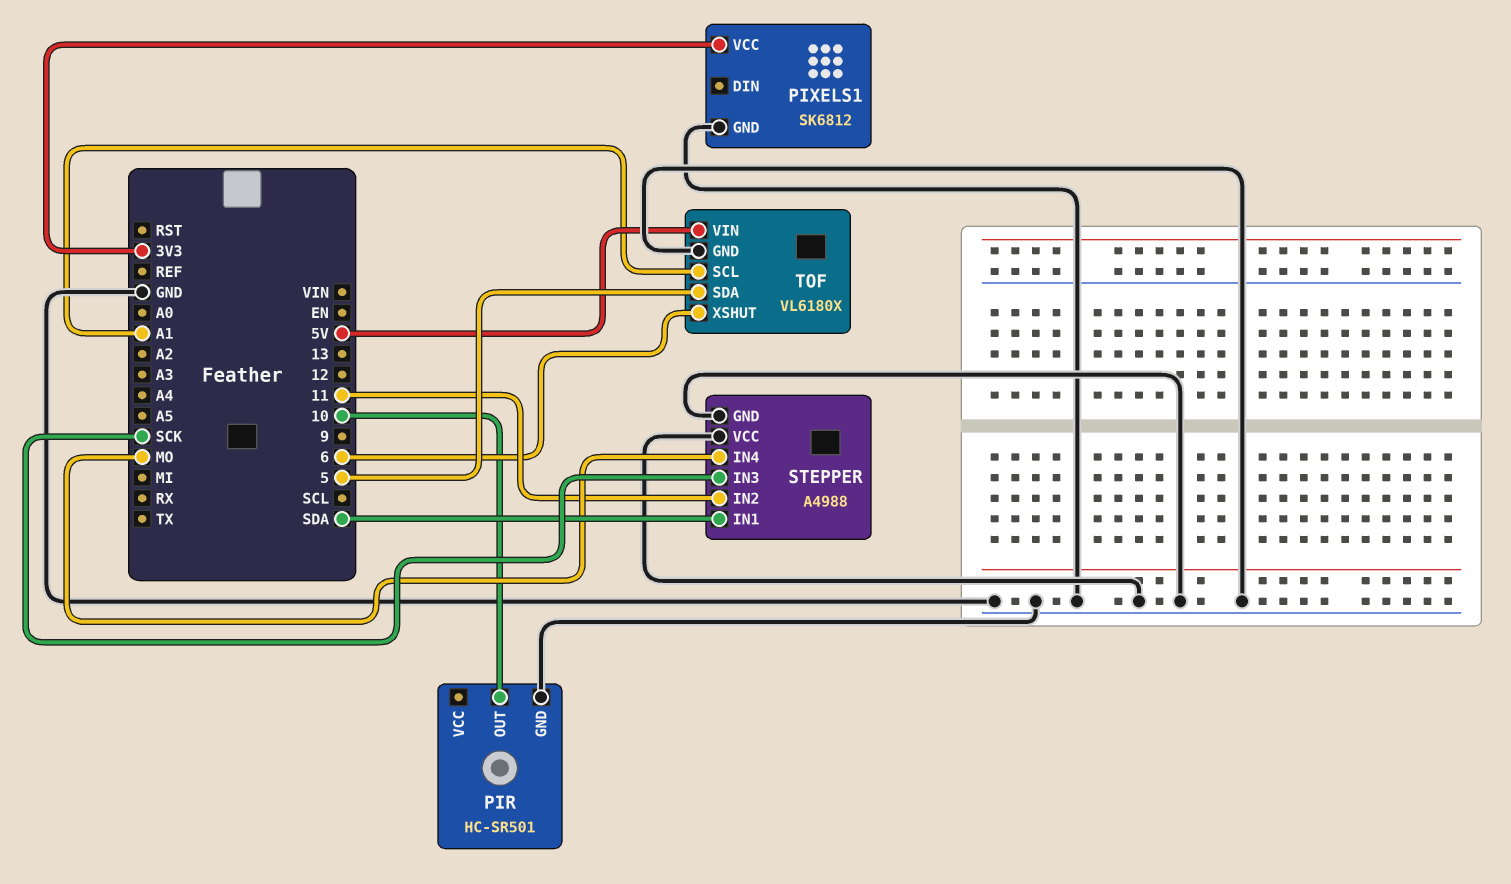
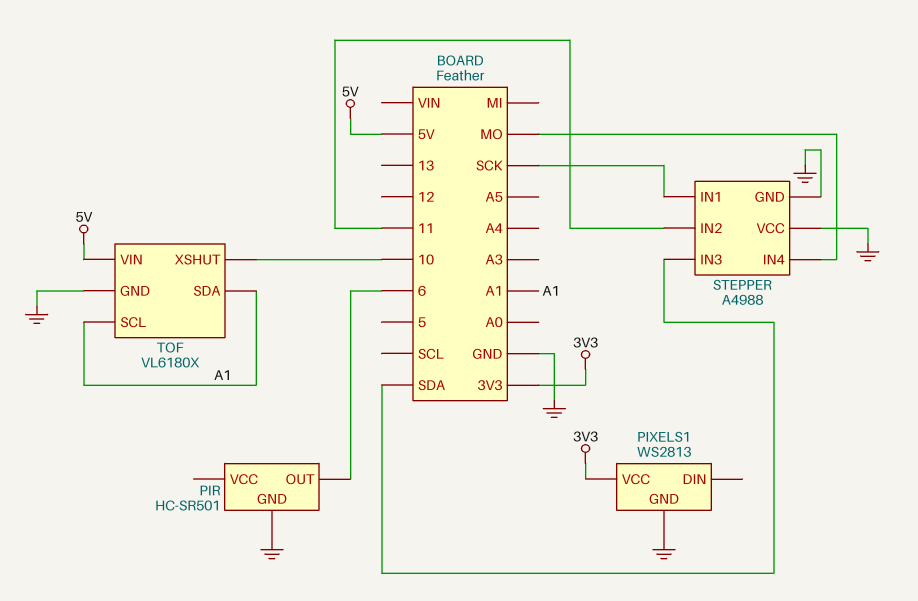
PIR pin OUT: 10 -> 6
PIXELS1: SK6812 -> WS2813
STEPPER pin IN1: SDA -> SCK
STEPPER pin IN3: SCK -> SDA
TOF pin SDA: 5 -> A1
TOF pin XSHUT: 6 -> 10

